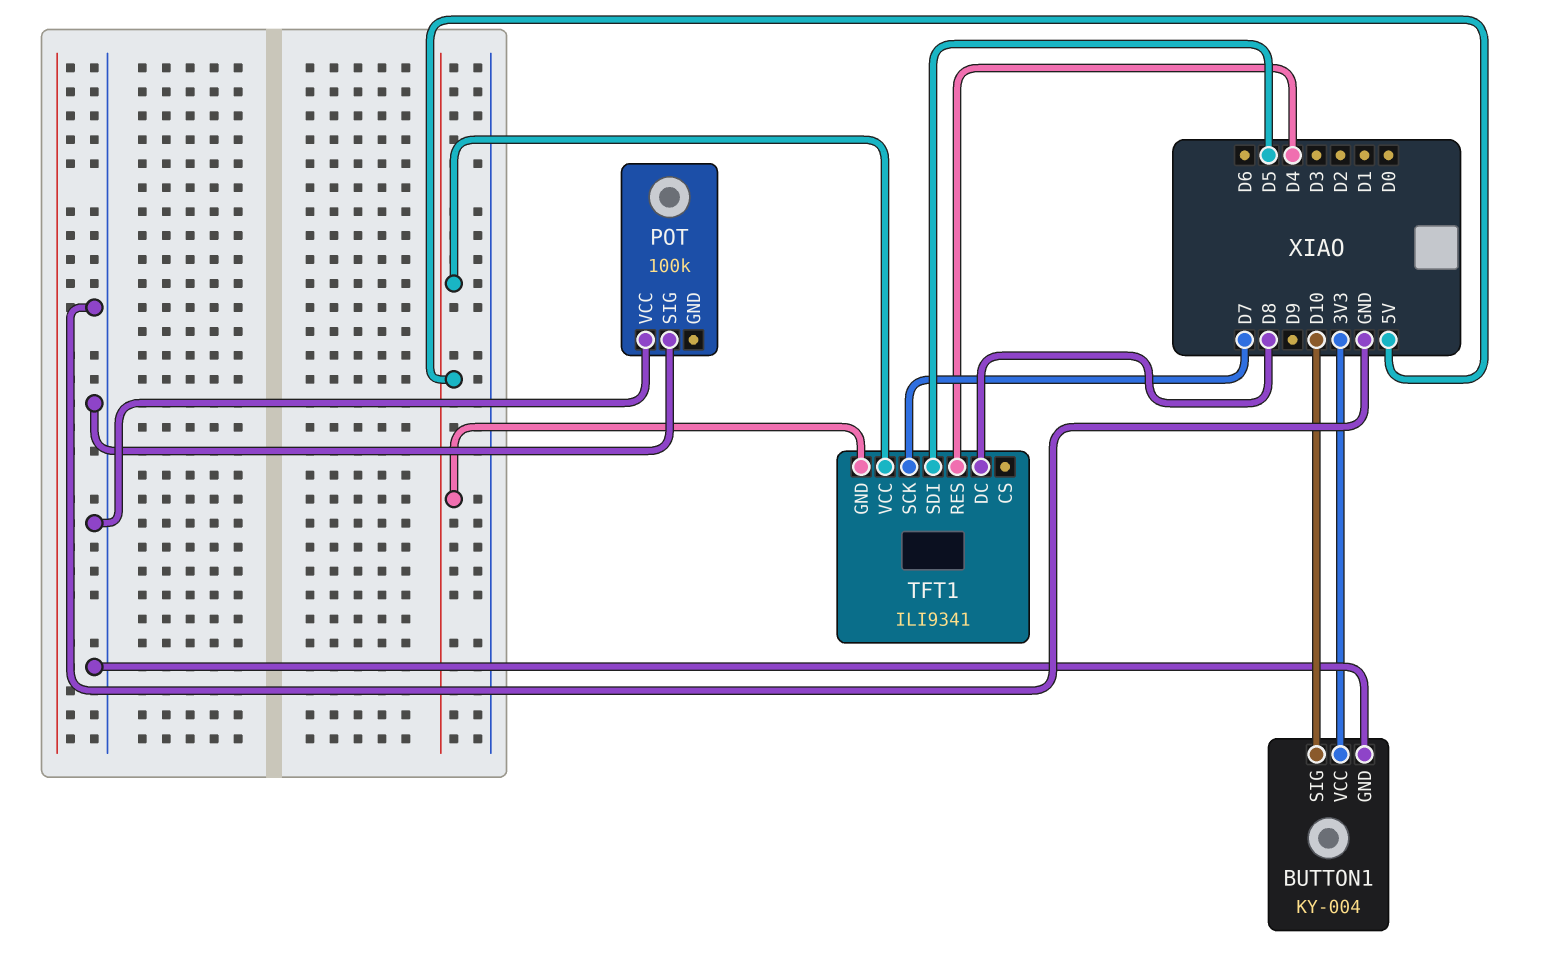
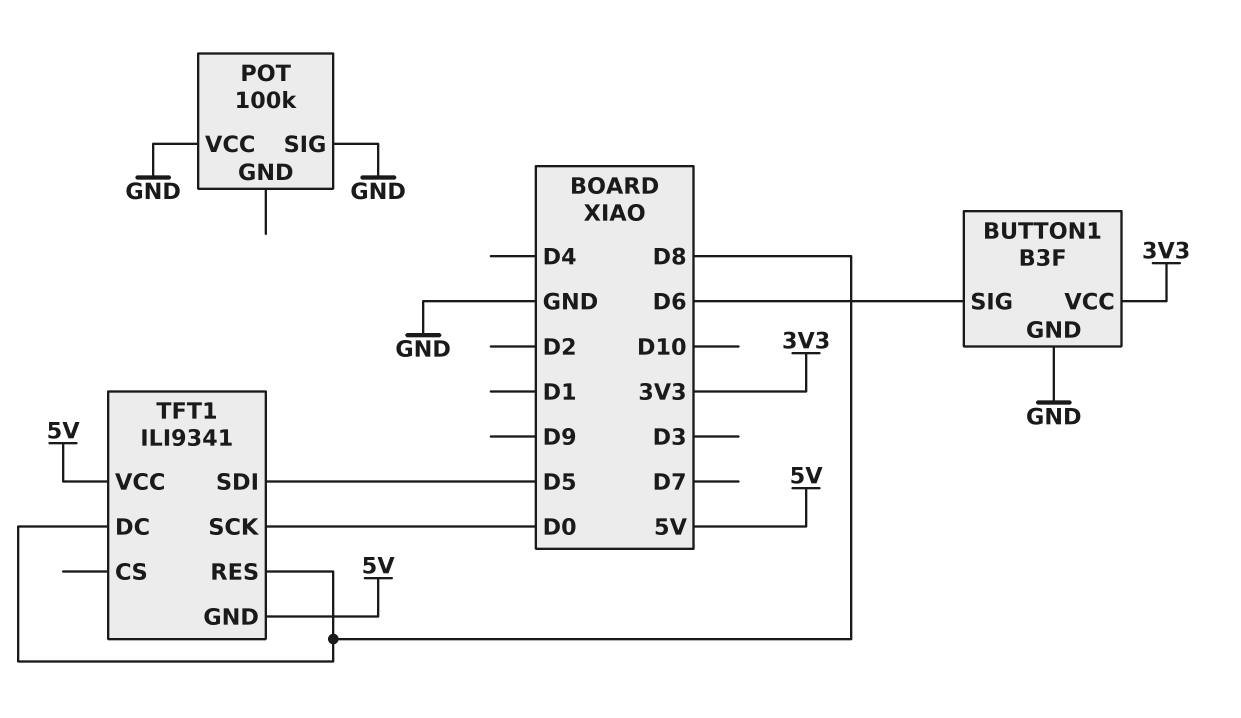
BUTTON1: KY-004 -> B3F
BUTTON1 pin SIG: D10 -> D6
TFT1 pin RES: D4 -> D8
TFT1 pin SCK: D7 -> D0

